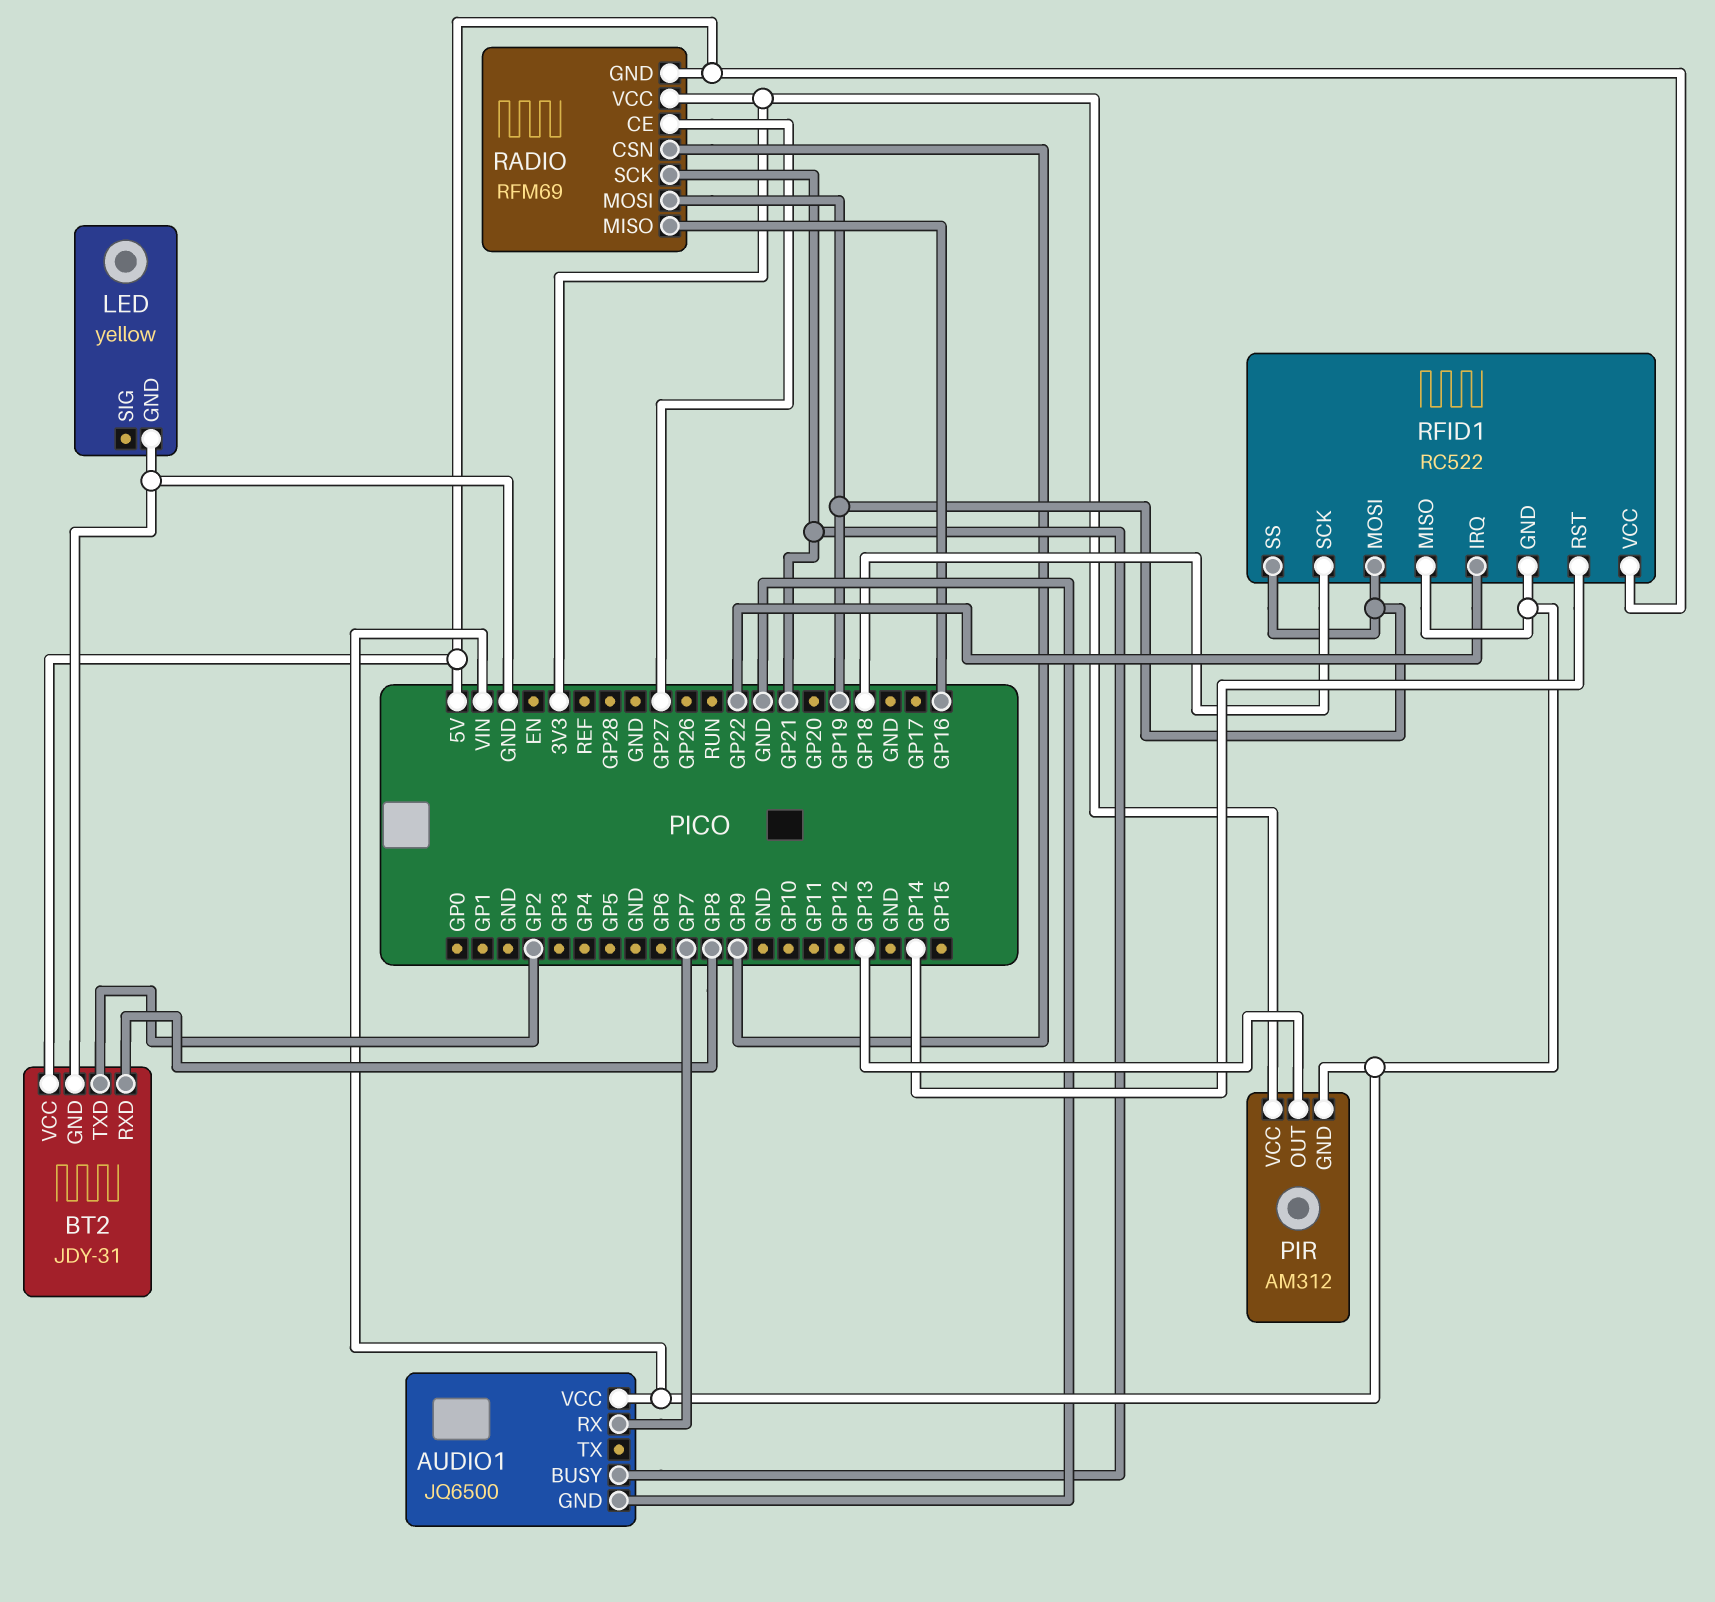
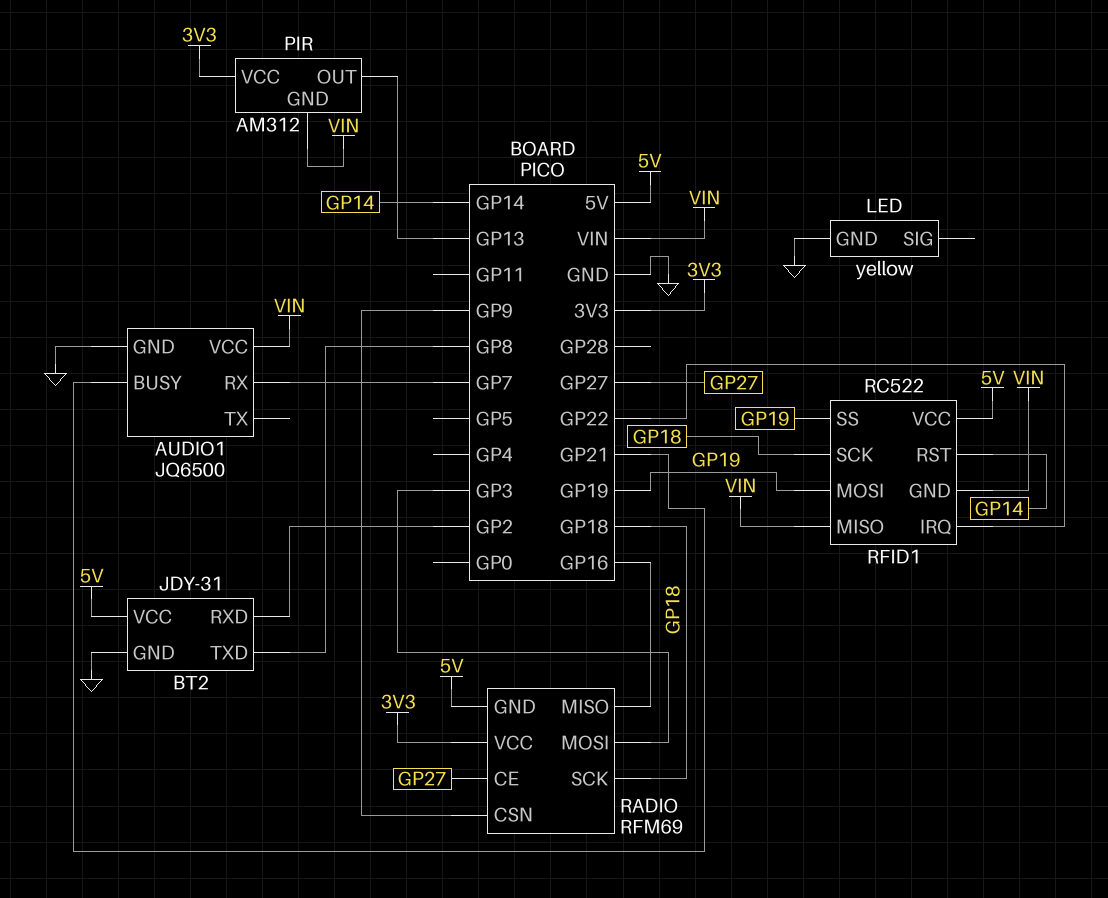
BT2 pin RXD: GP8 -> GP2
BT2 pin TXD: GP2 -> GP8
RADIO pin MOSI: GP19 -> GP3
RADIO pin SCK: GP21 -> GP18

